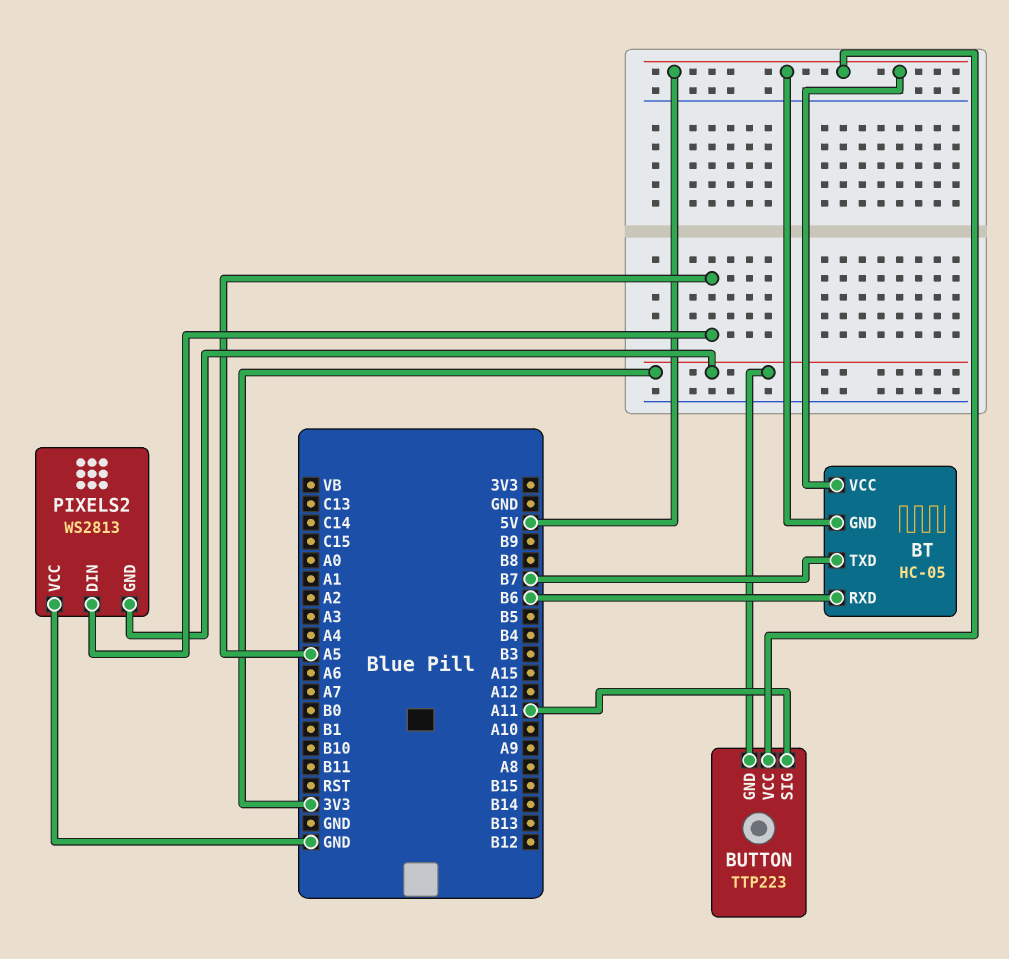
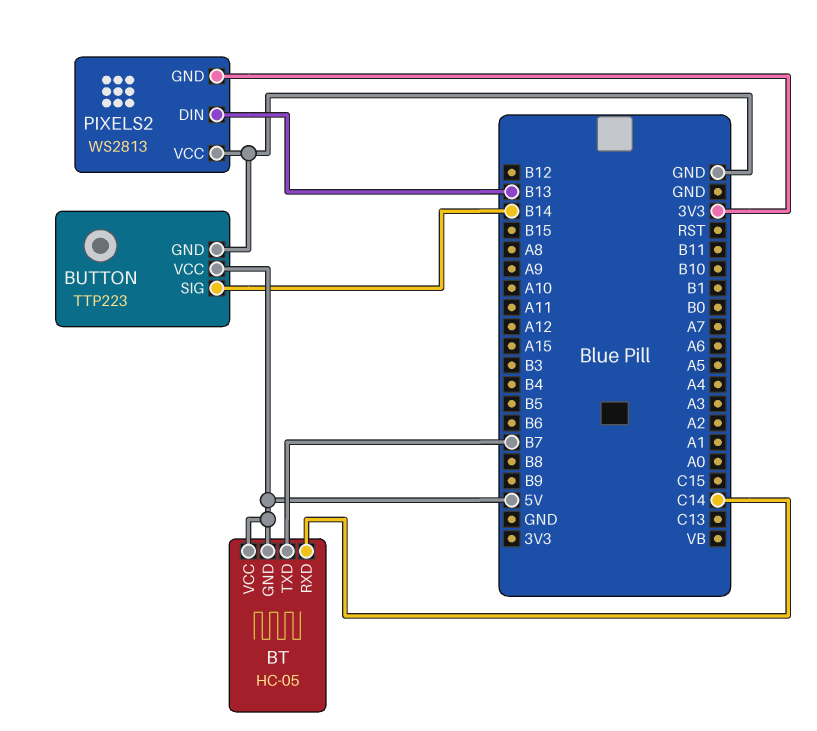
BT pin RXD: B6 -> C14
BUTTON pin GND: 3V3 -> GND
BUTTON pin SIG: A11 -> B14
PIXELS2 pin DIN: A5 -> B13

